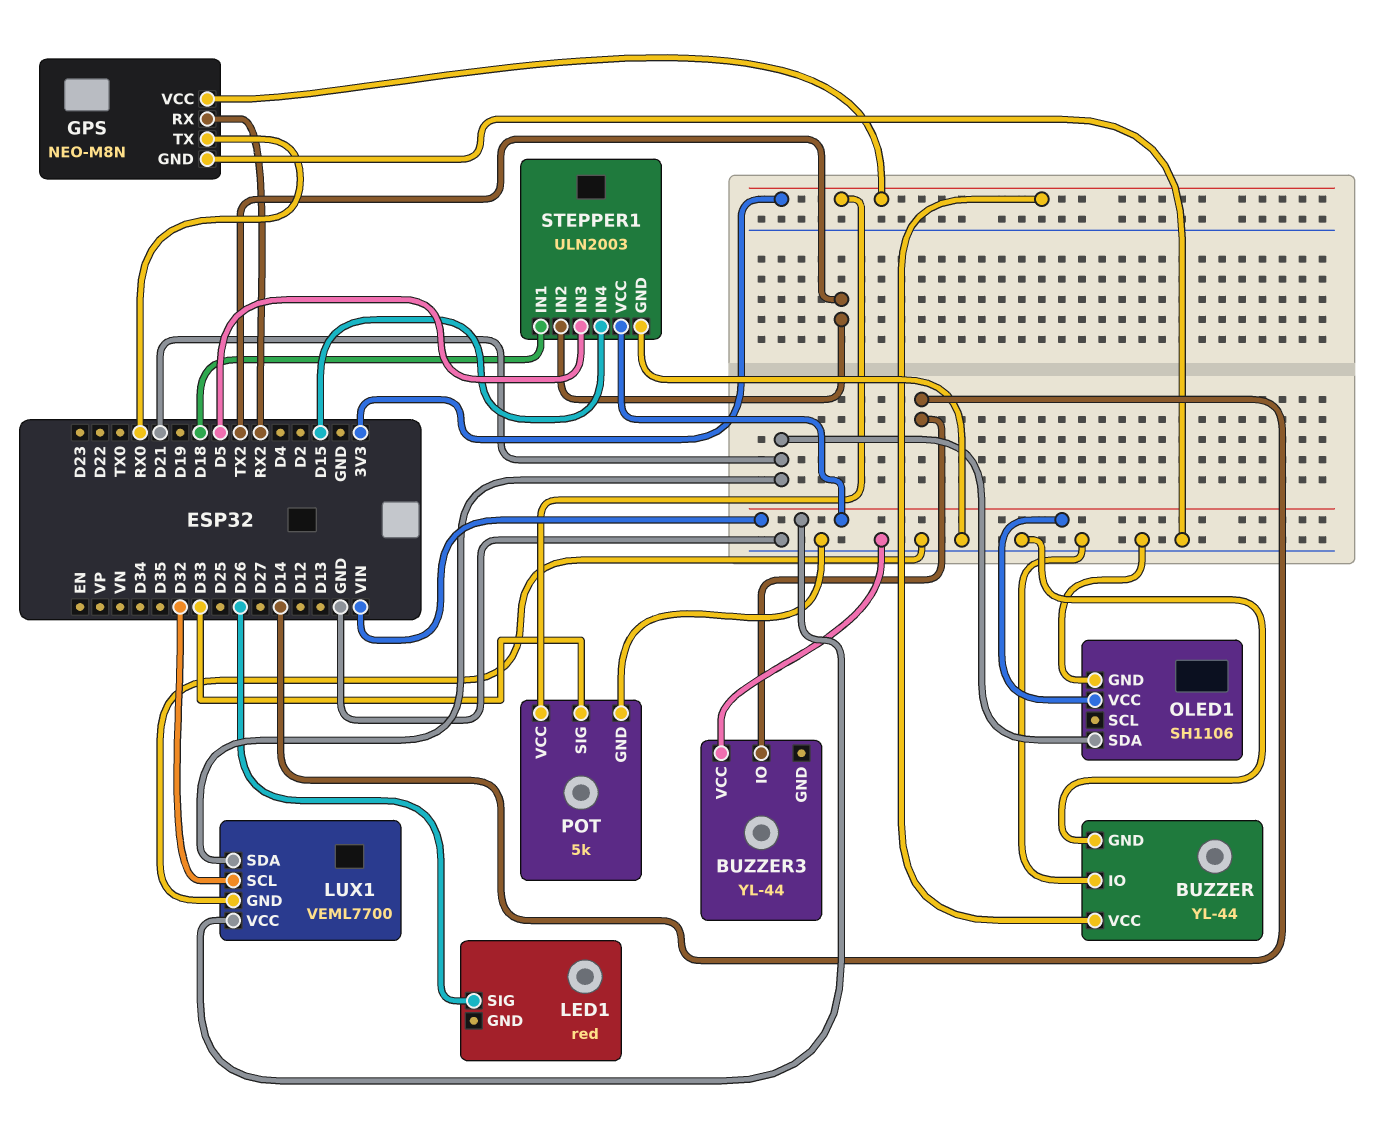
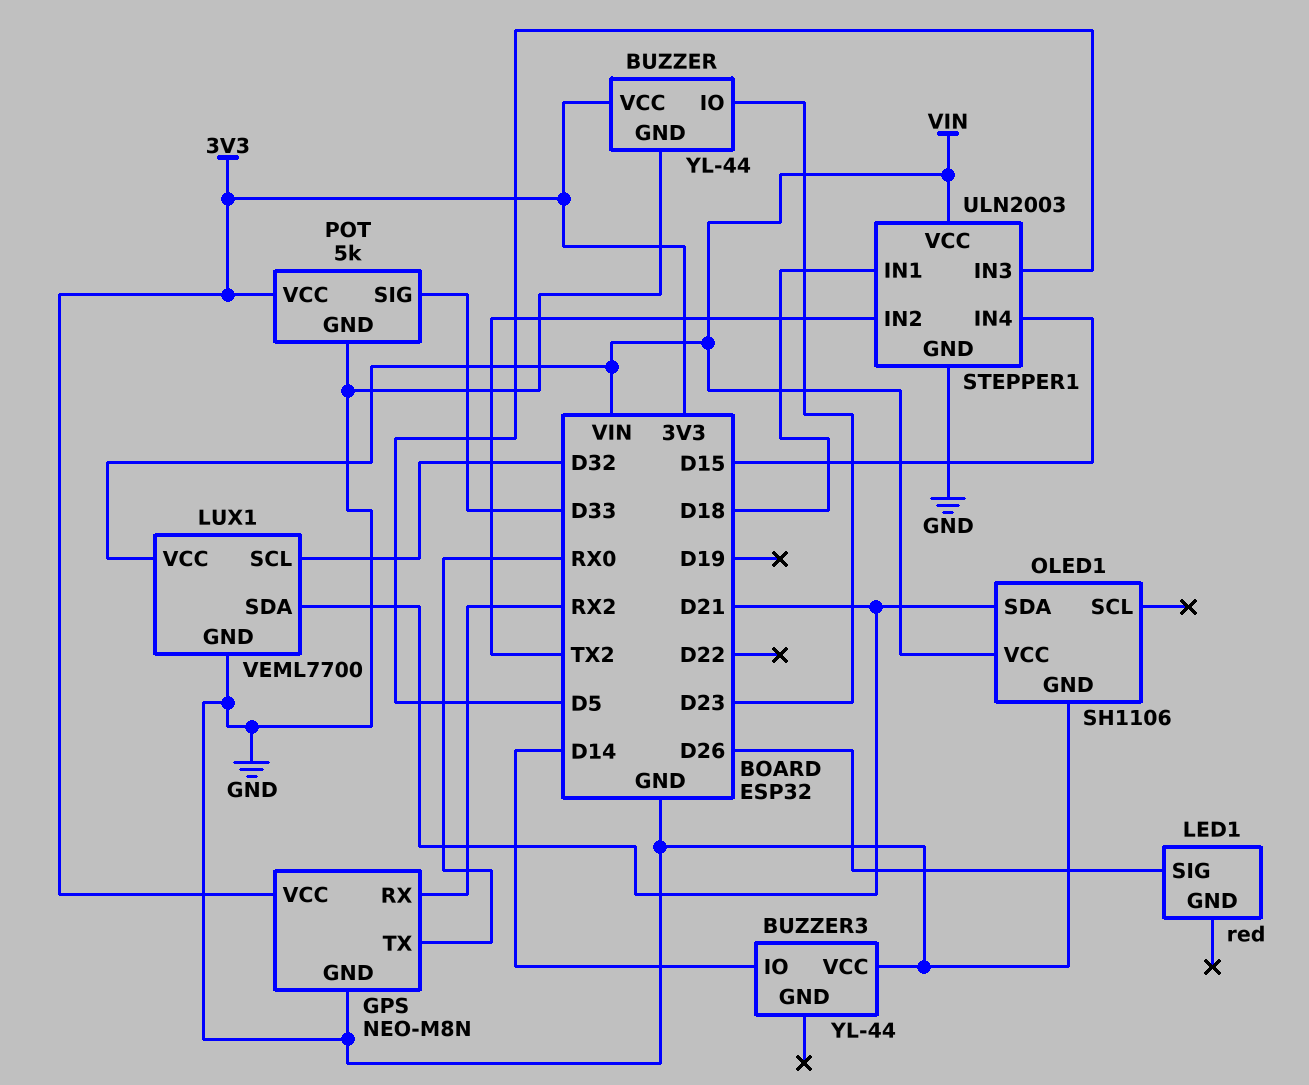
BUZZER pin IO: GND -> D23

